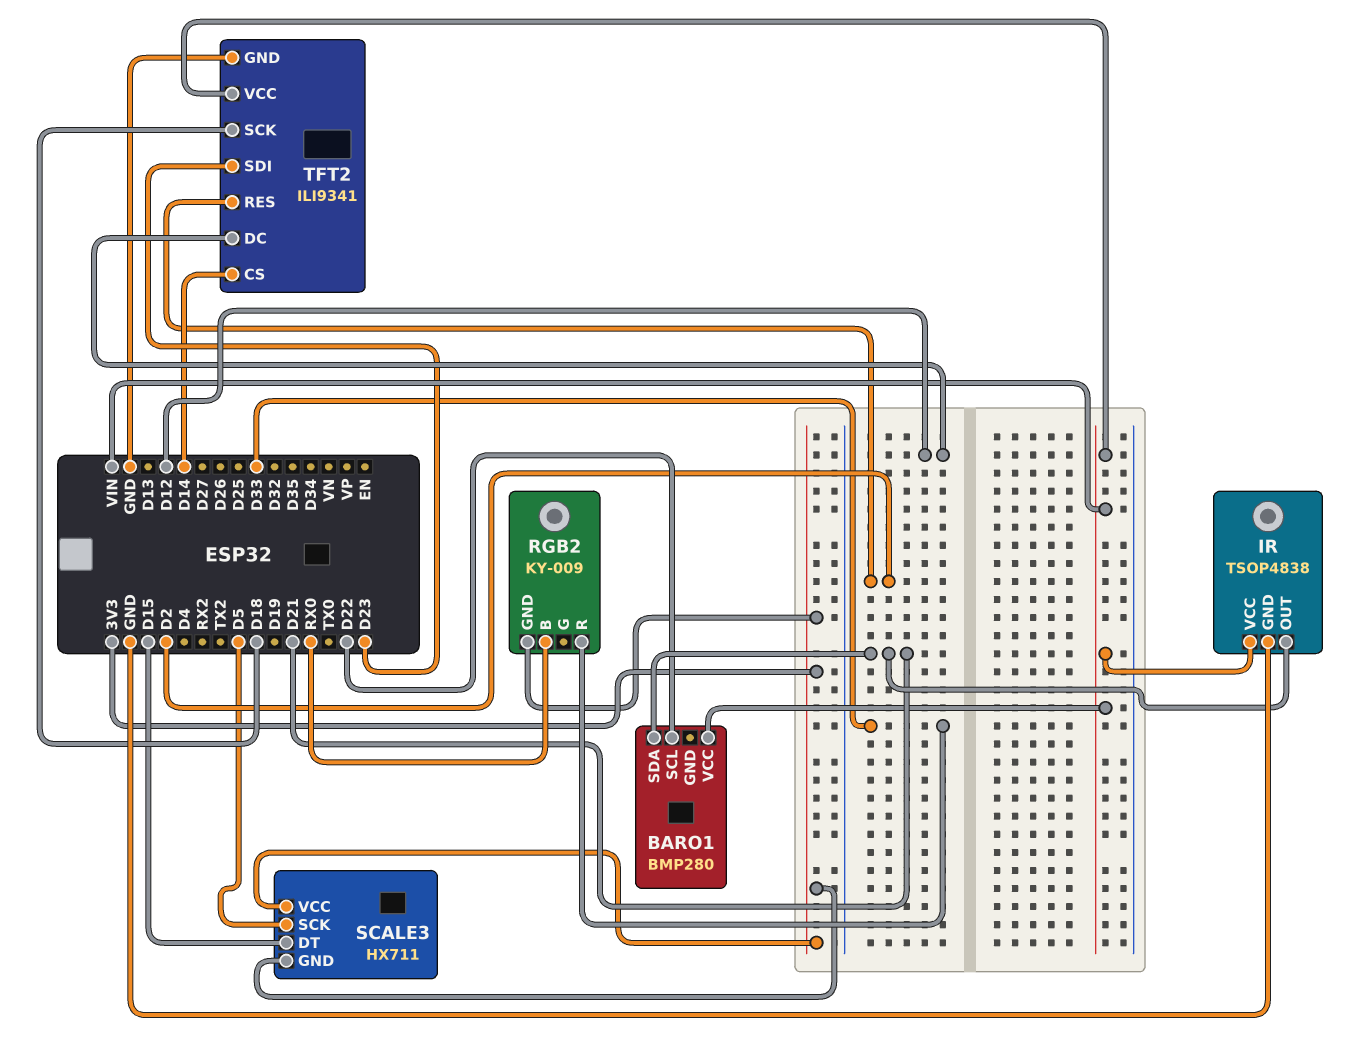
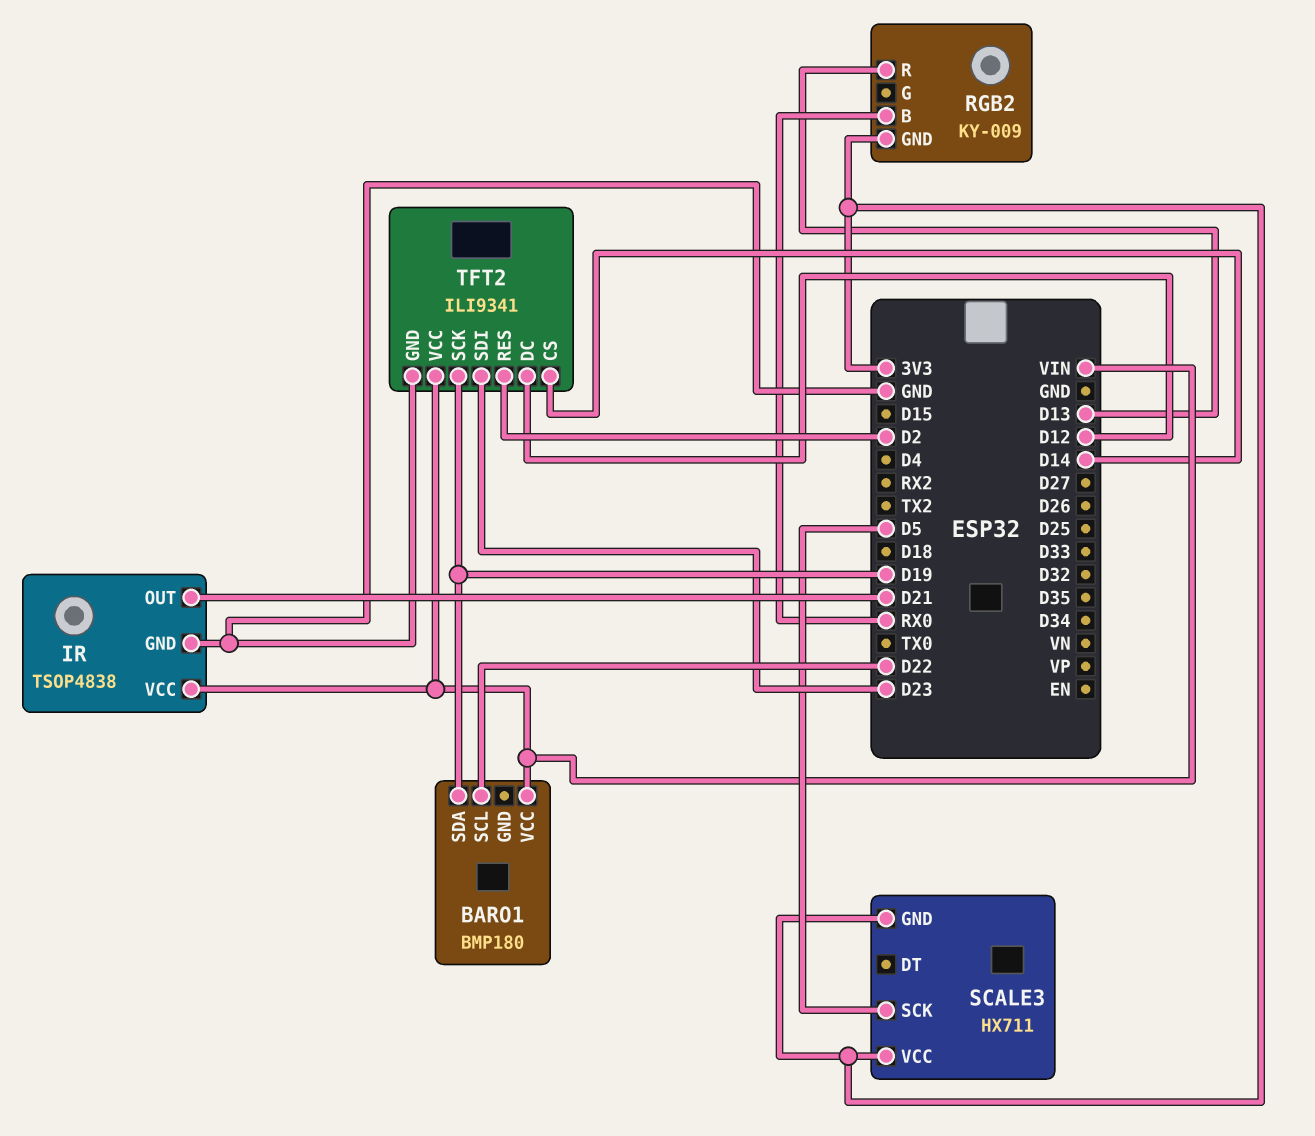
BARO1: BMP280 -> BMP180
BARO1 pin SDA: D21 -> D19
RGB2 pin R: D33 -> D13
SCALE3 pin DT: D15 -> none
TFT2 pin SCK: D18 -> D19

